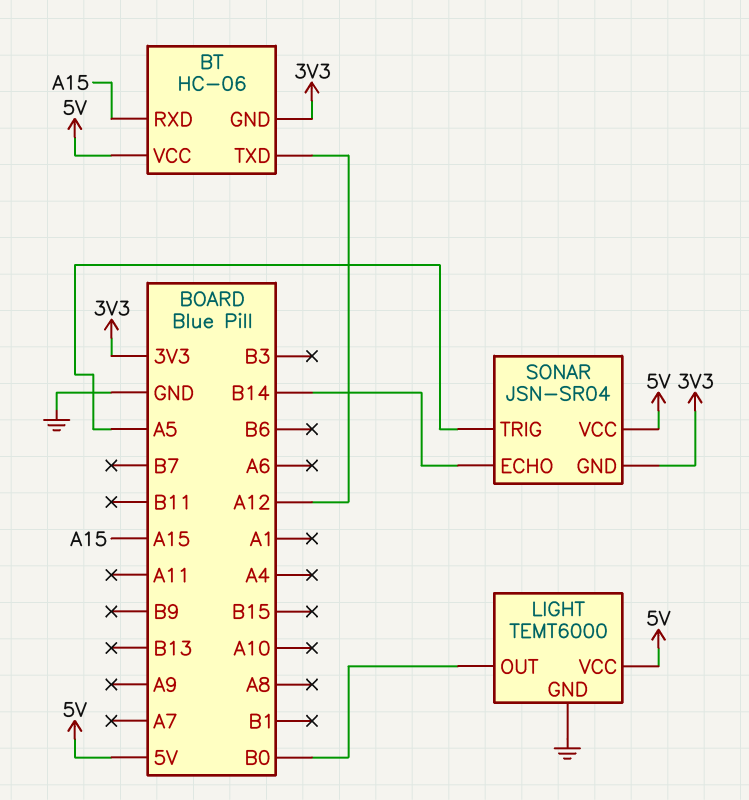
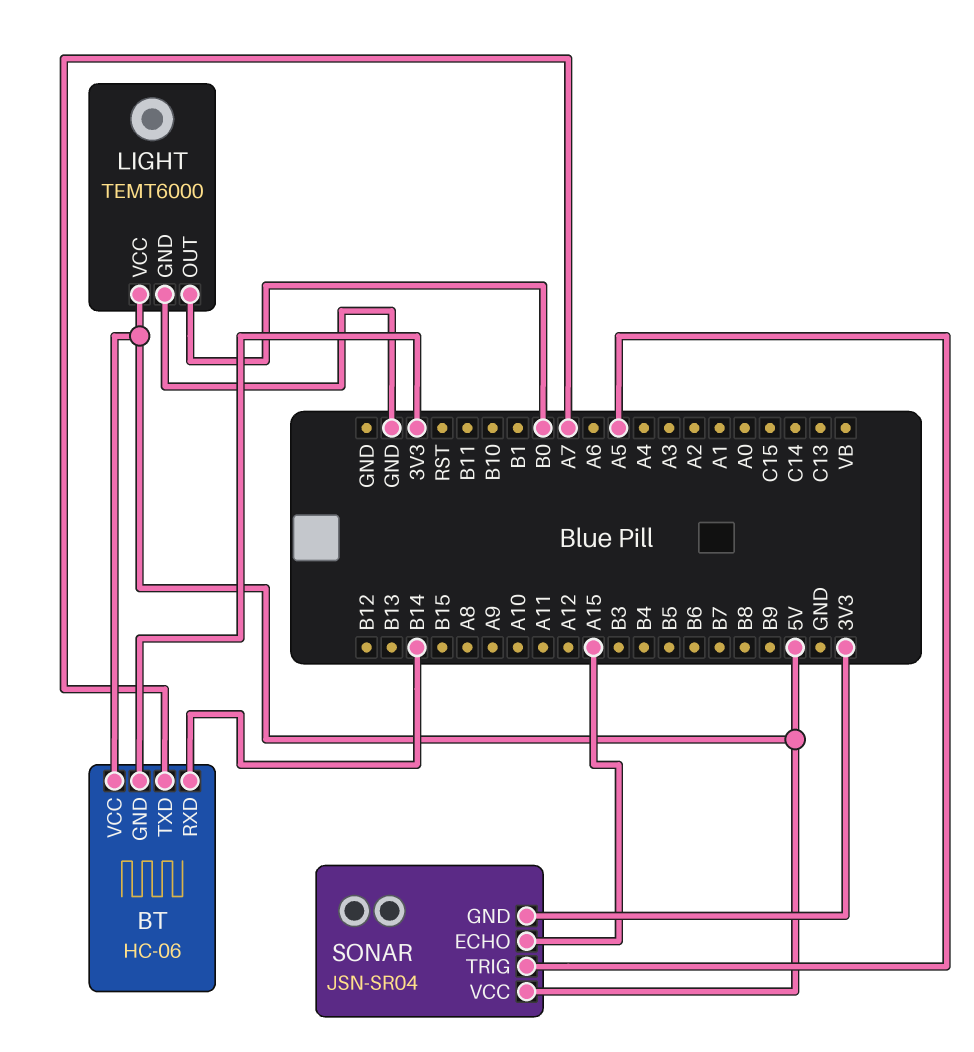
BT pin RXD: A15 -> B14
BT pin TXD: A12 -> A7
SONAR pin ECHO: B14 -> A15

